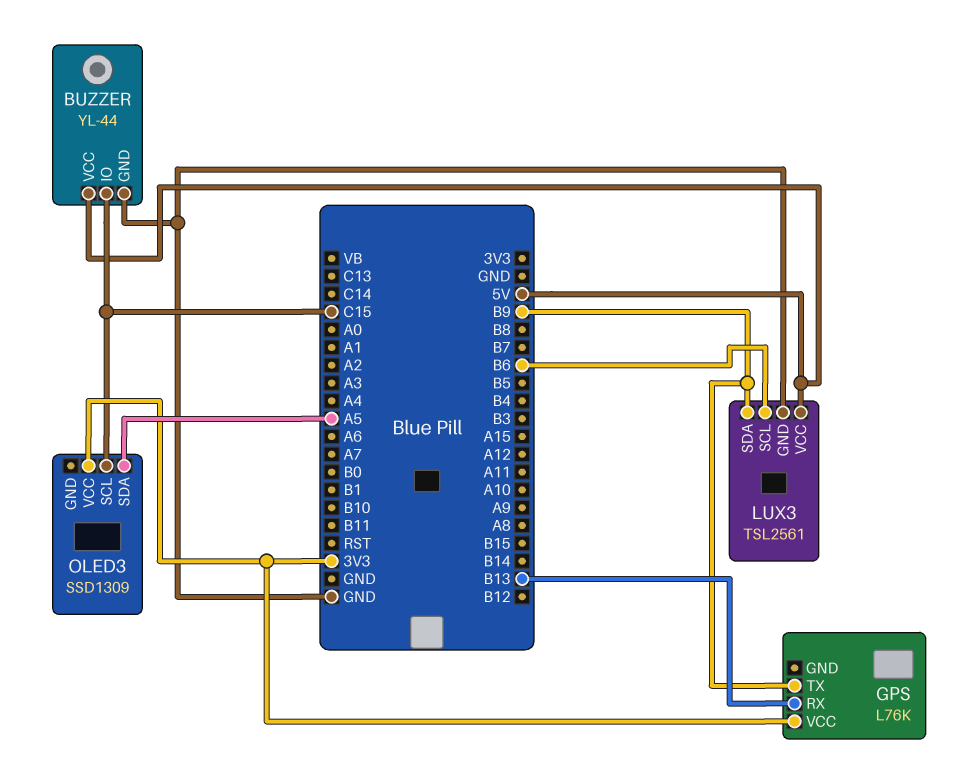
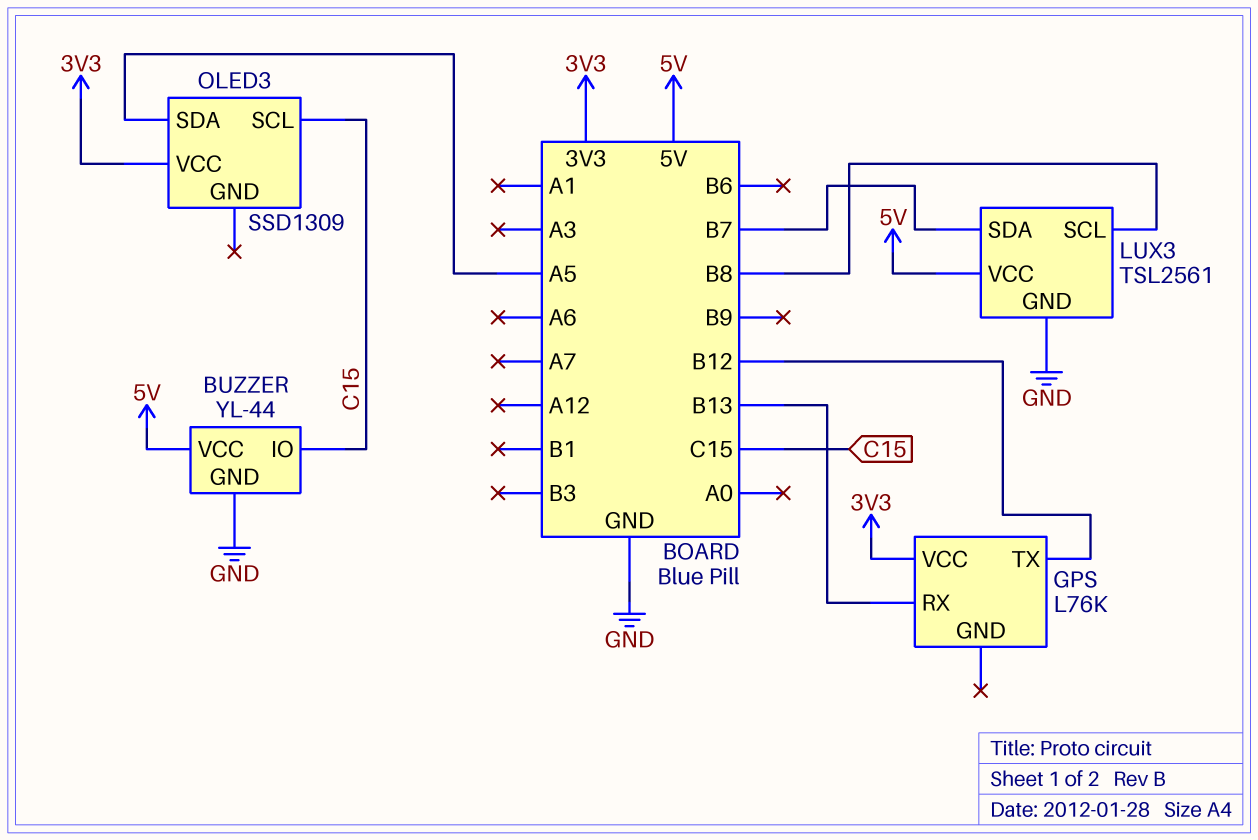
GPS pin TX: B9 -> B12
LUX3 pin SCL: B6 -> B8
LUX3 pin SDA: B9 -> B7

